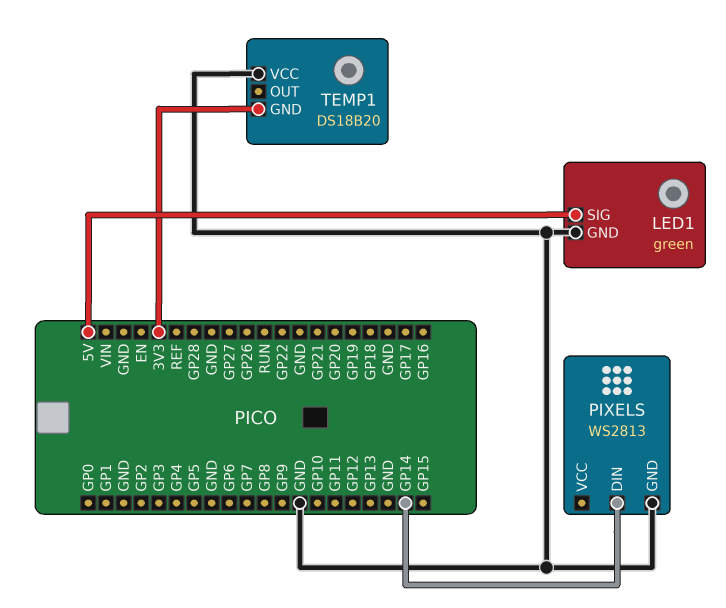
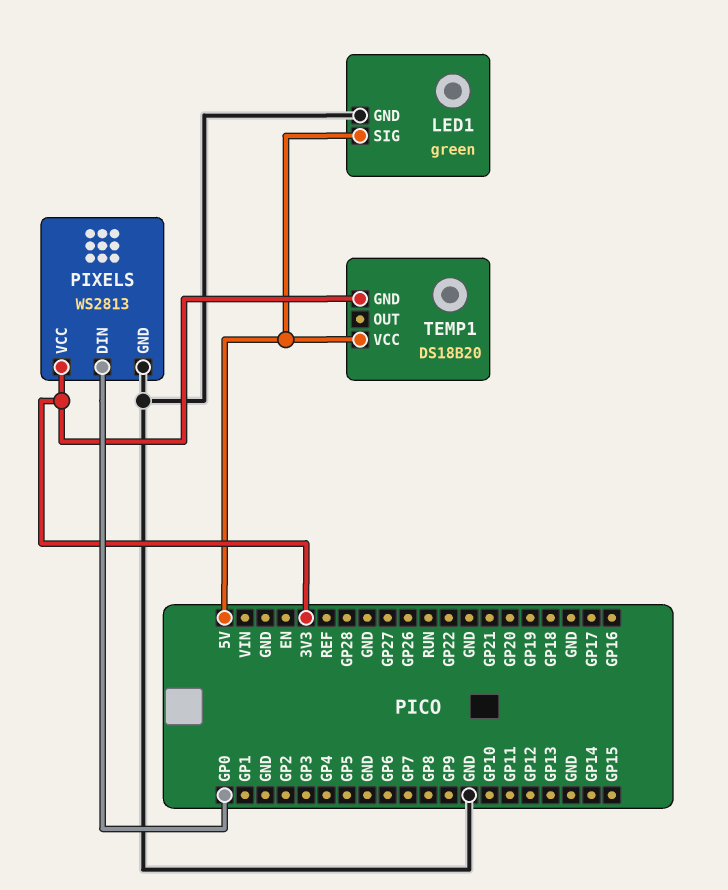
PIXELS pin DIN: GP14 -> GP0
PIXELS pin VCC: none -> 3V3
TEMP1 pin VCC: GND -> 5V

